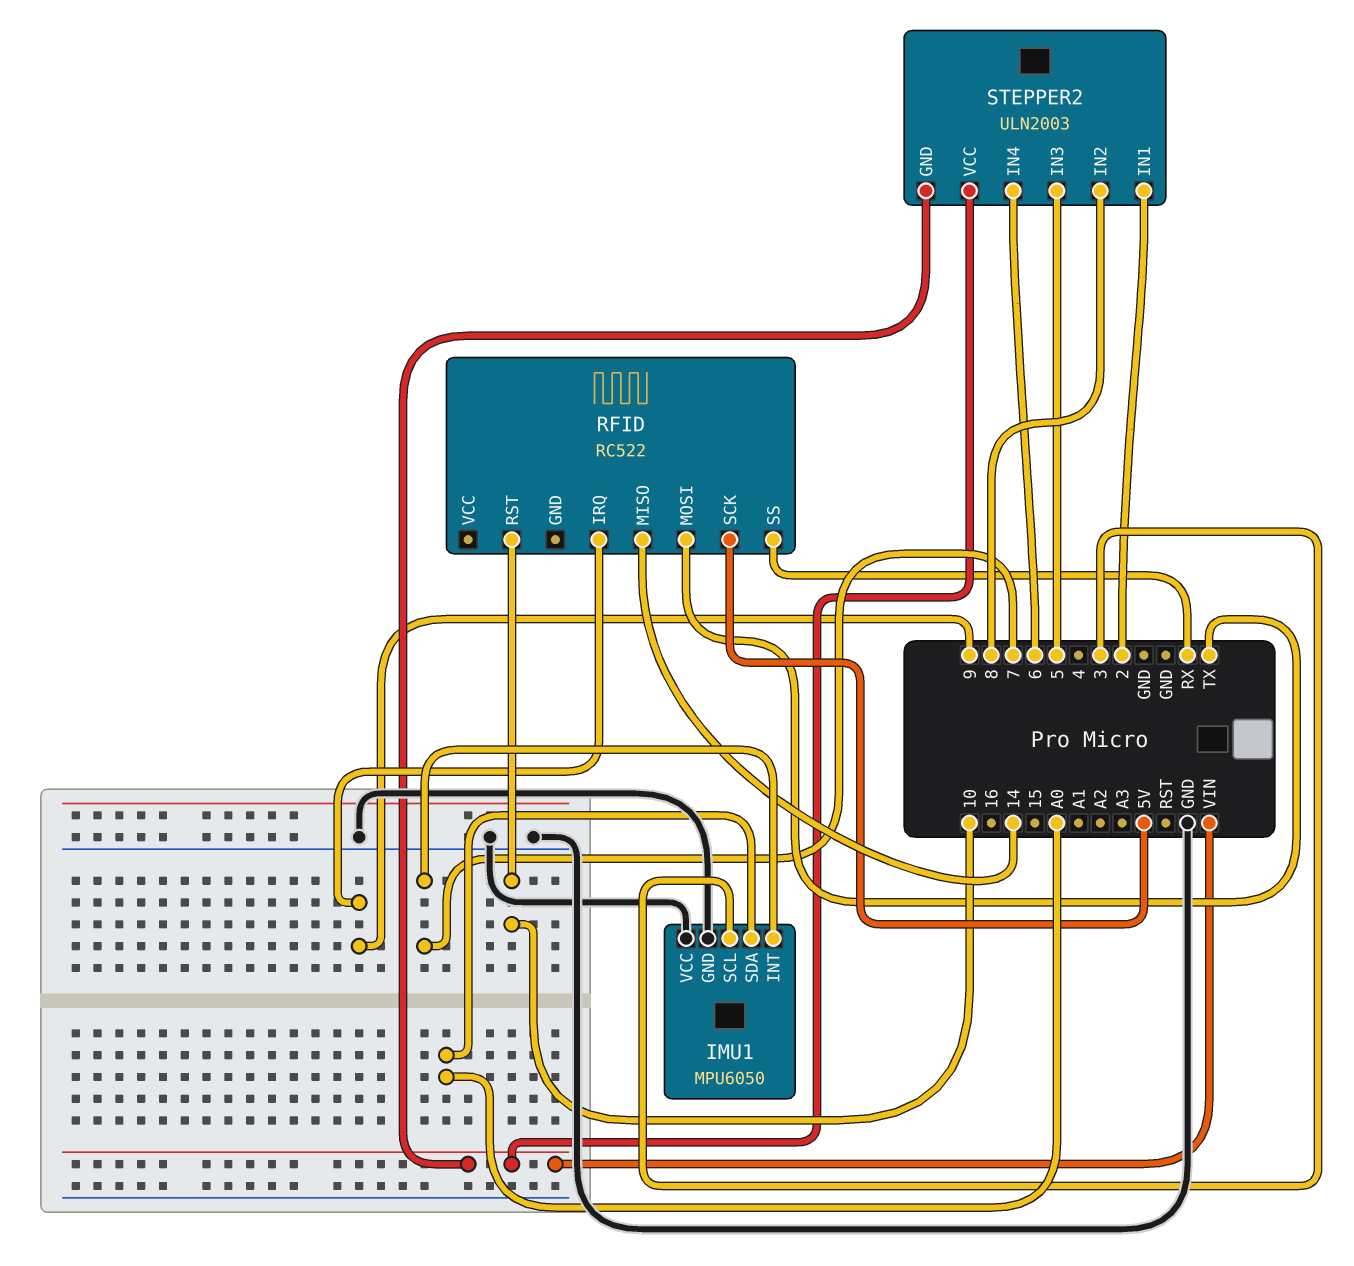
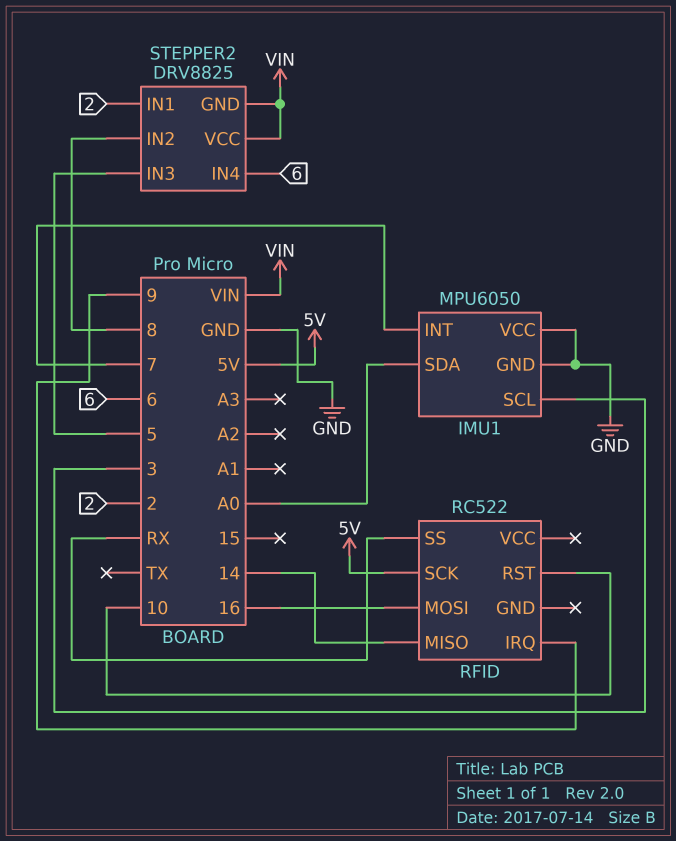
RFID pin MOSI: TX -> 16
STEPPER2: ULN2003 -> DRV8825

